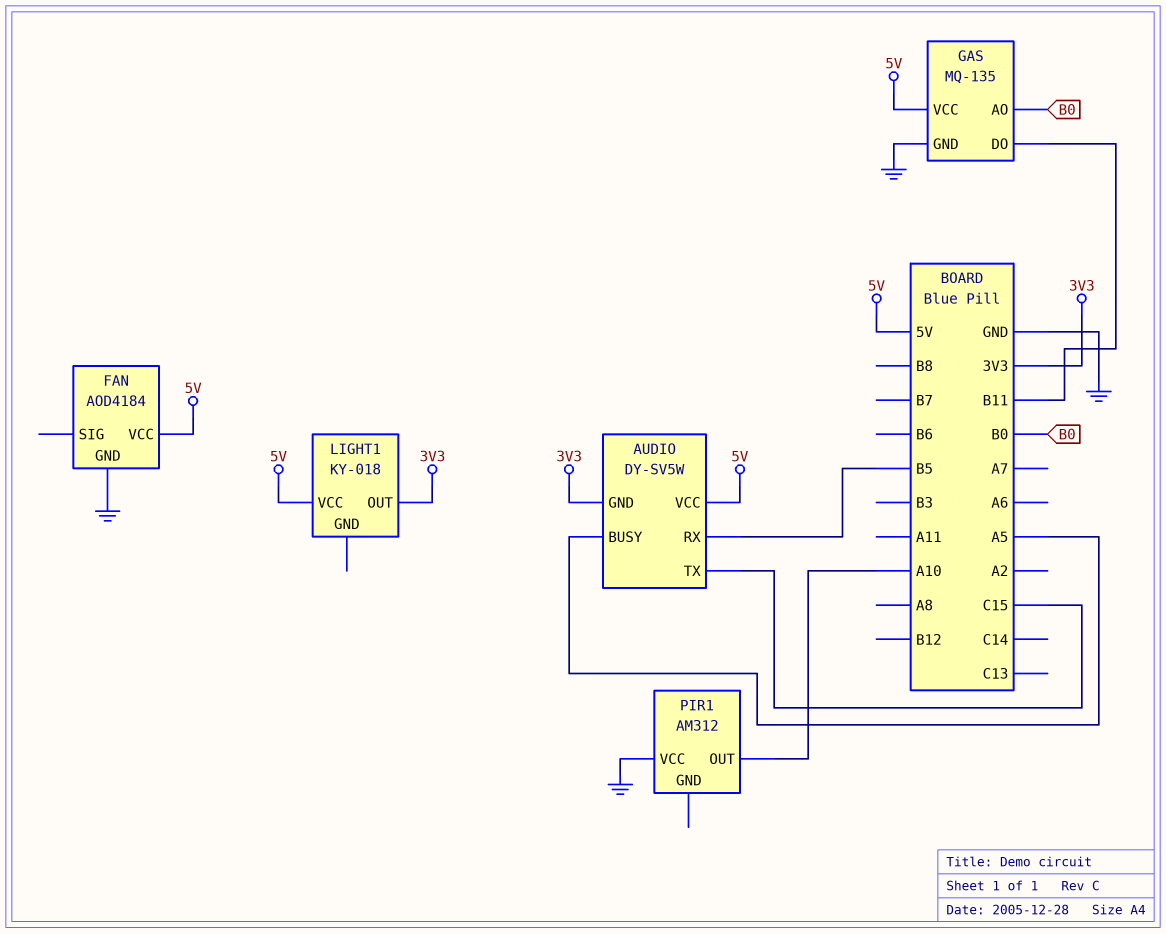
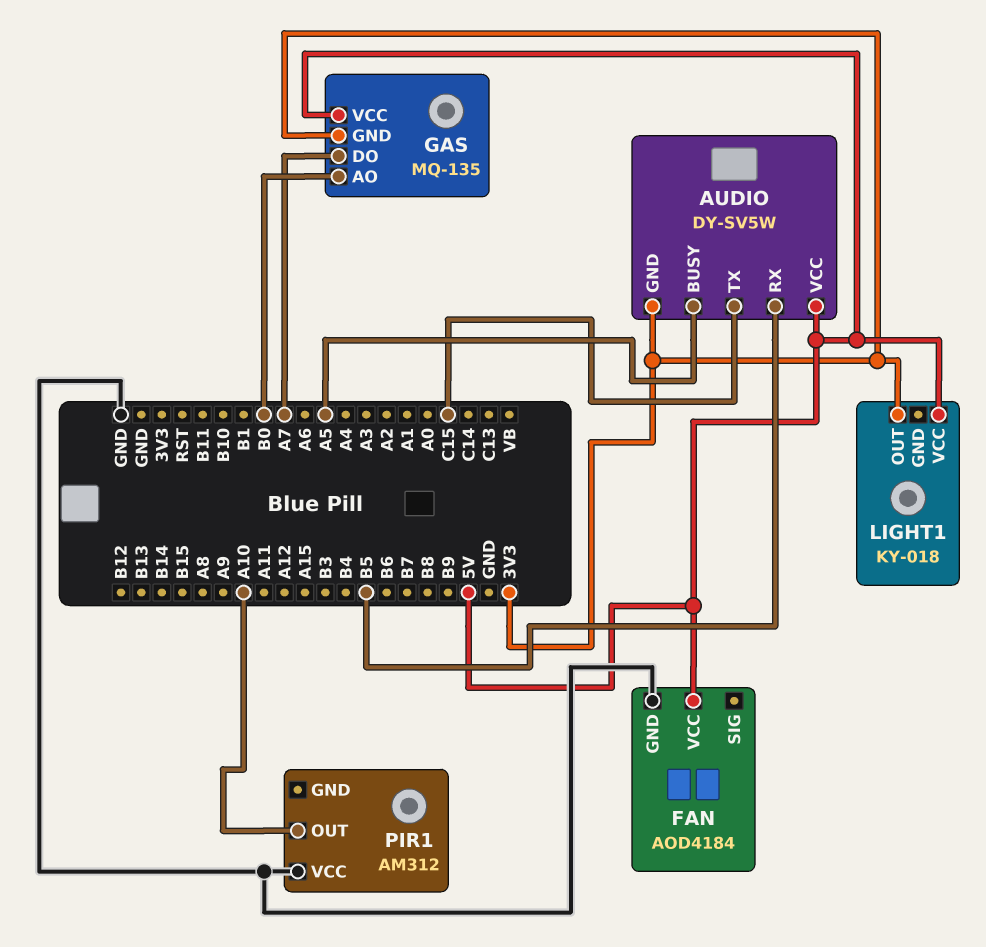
GAS pin DO: B11 -> A7
GAS pin GND: GND -> 3V3

